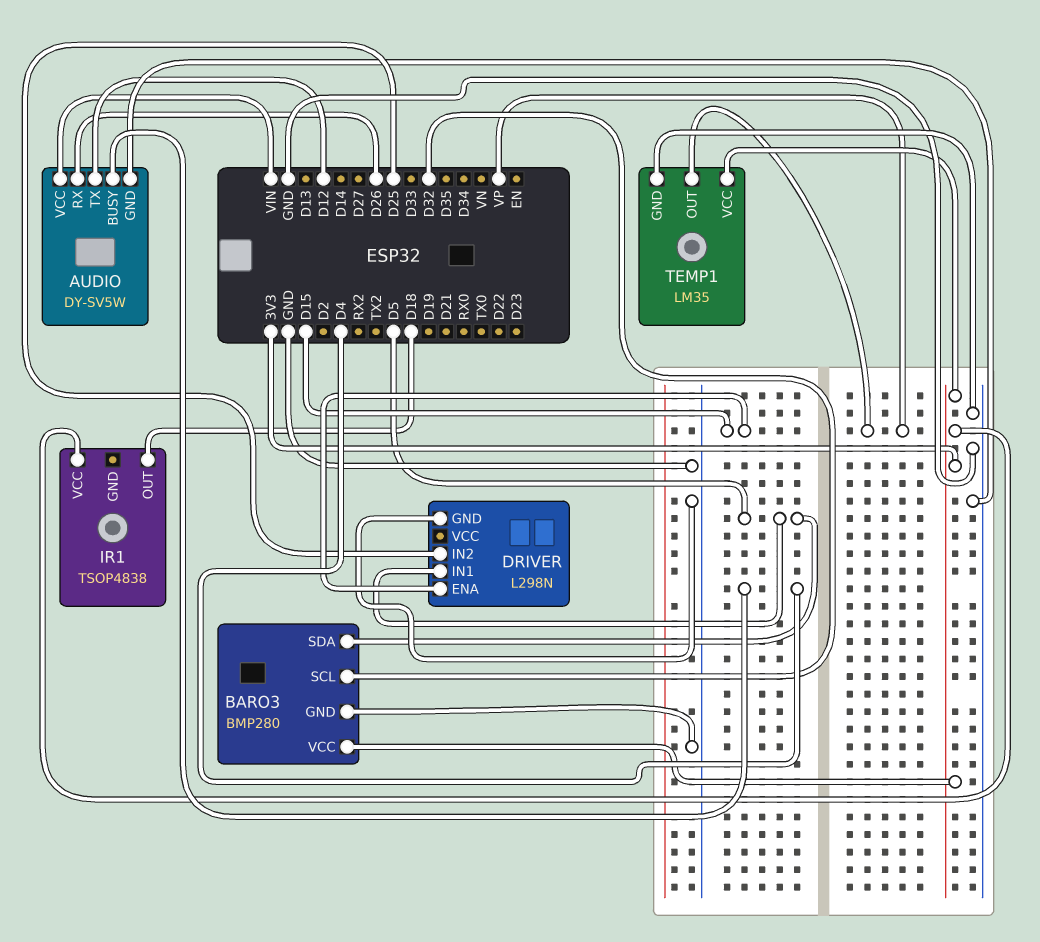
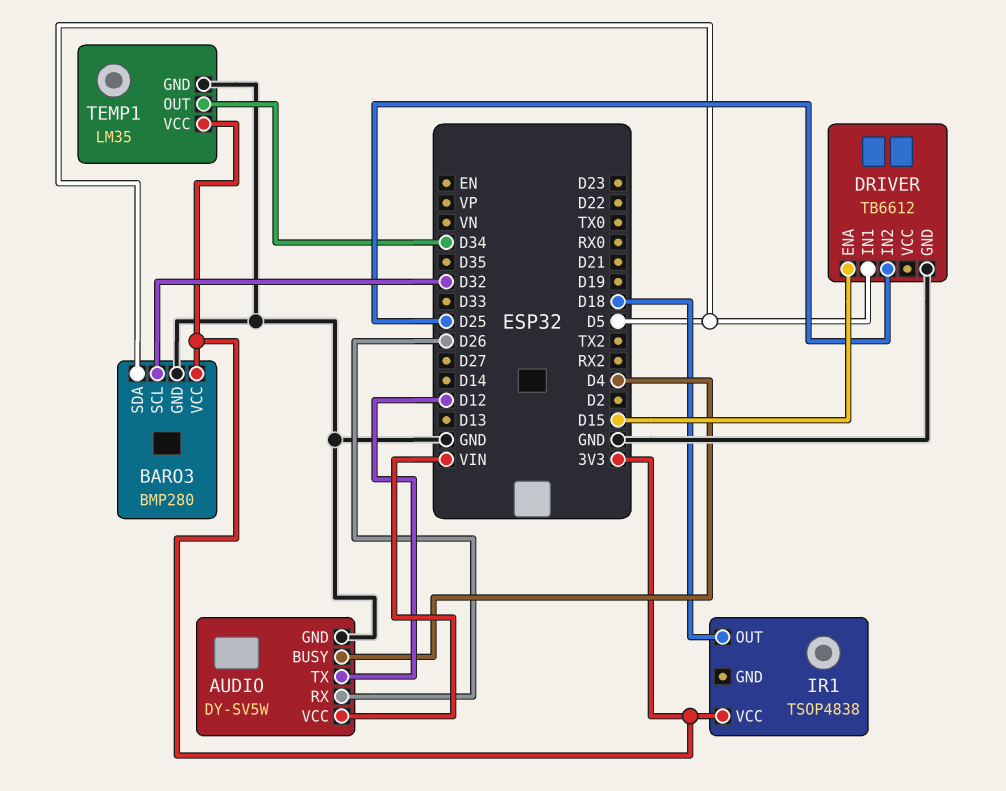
DRIVER: L298N -> TB6612
TEMP1 pin OUT: VP -> D34

